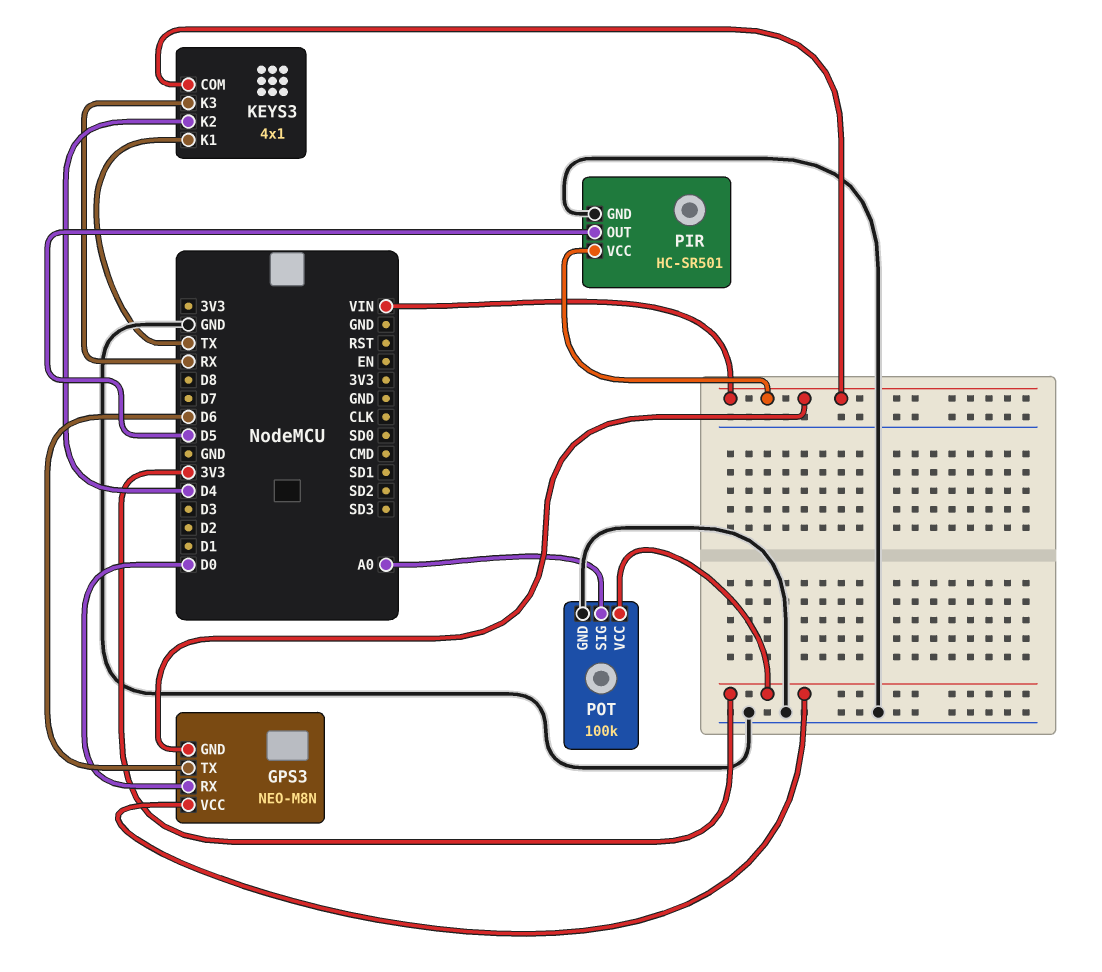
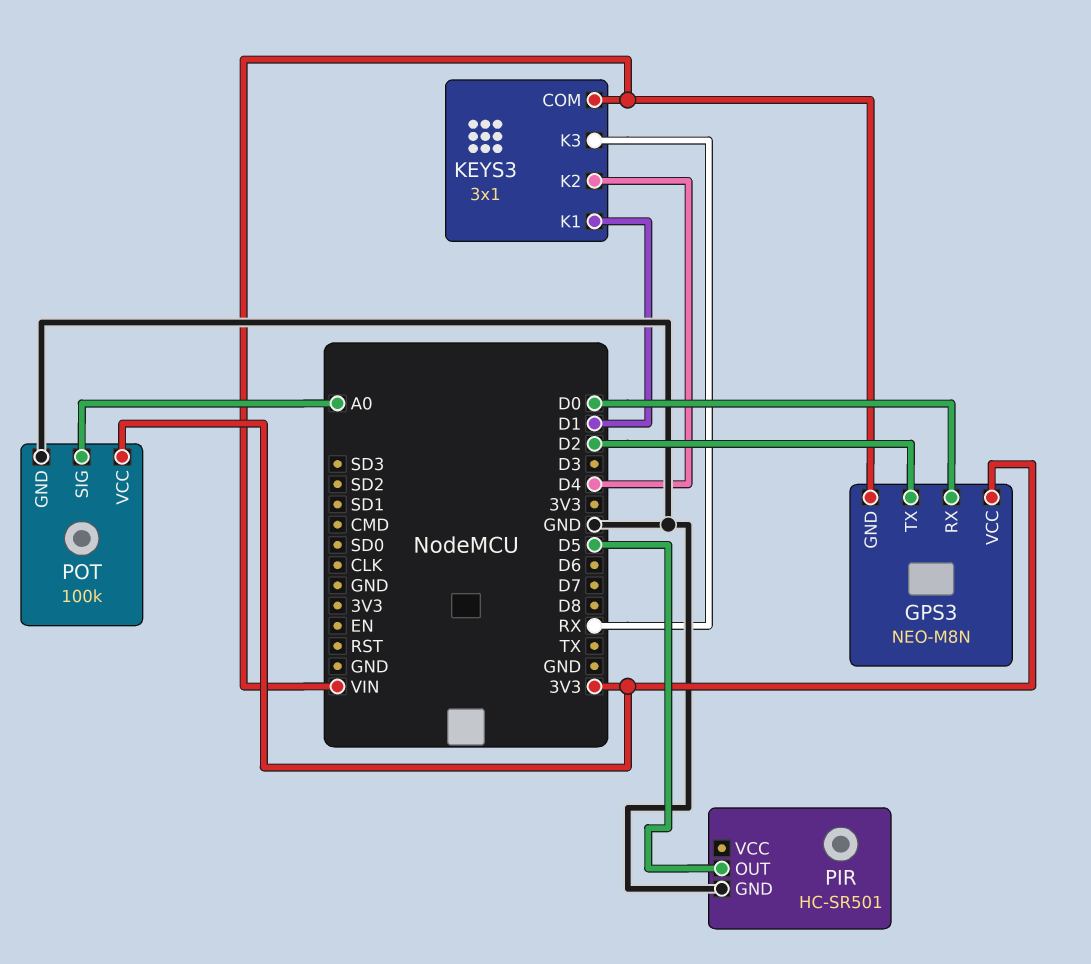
GPS3 pin TX: D6 -> D2
KEYS3: 4x1 -> 3x1
KEYS3 pin K1: TX -> D1
PIR pin VCC: VIN -> none

